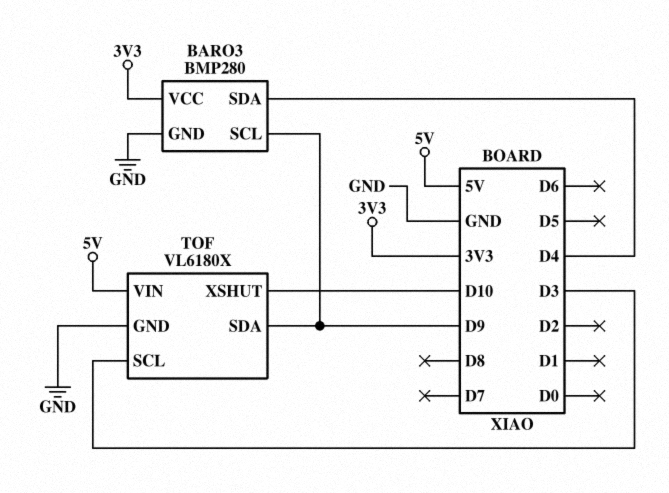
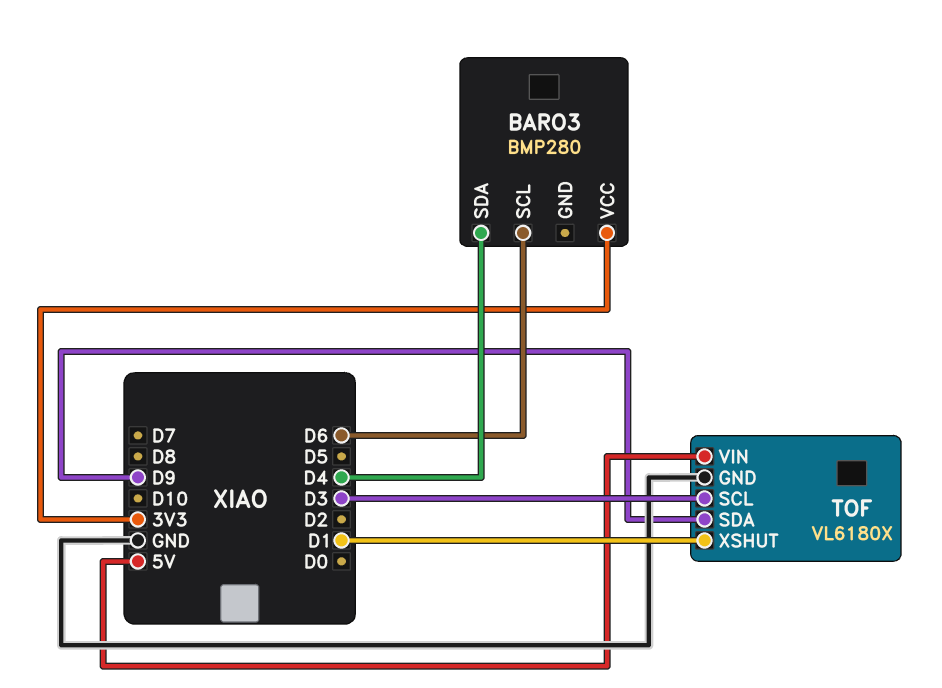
BARO3 pin GND: GND -> none
BARO3 pin SCL: D9 -> D6
TOF pin XSHUT: D10 -> D1

